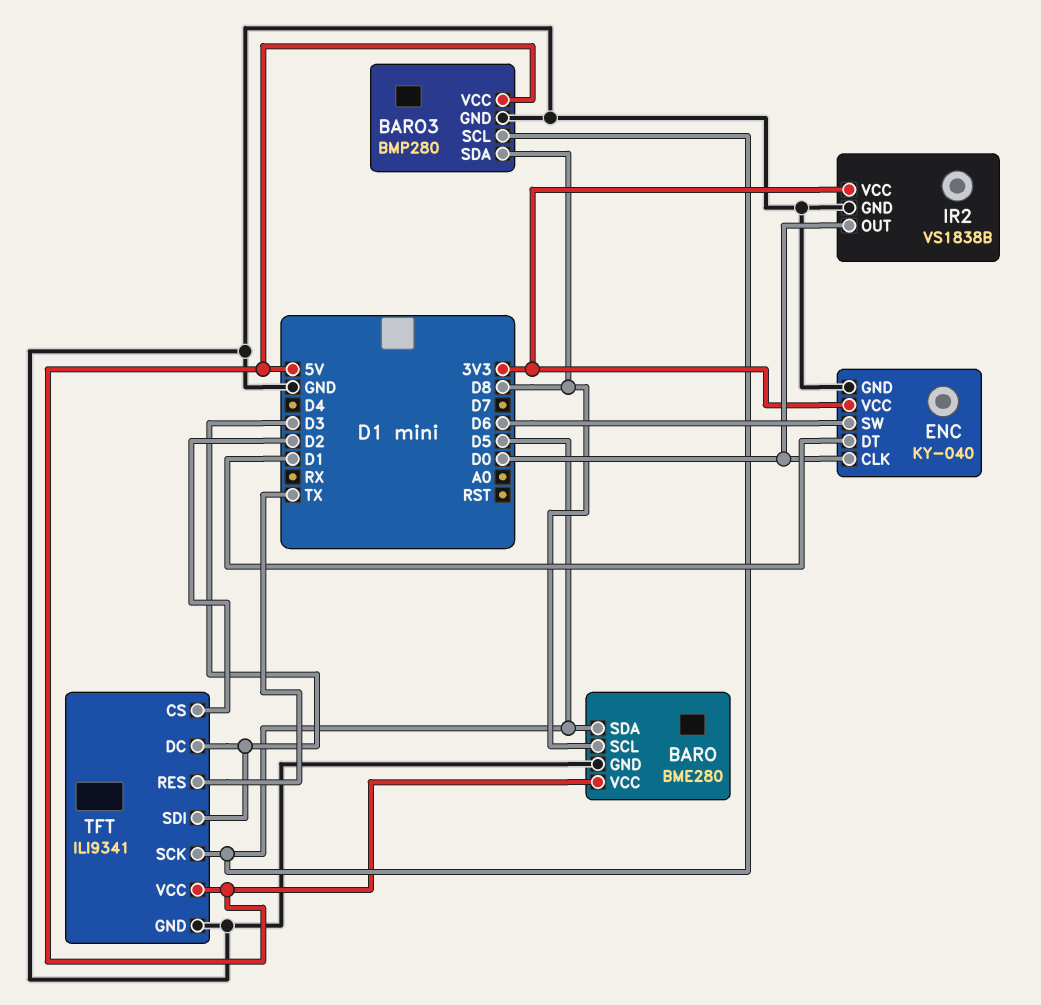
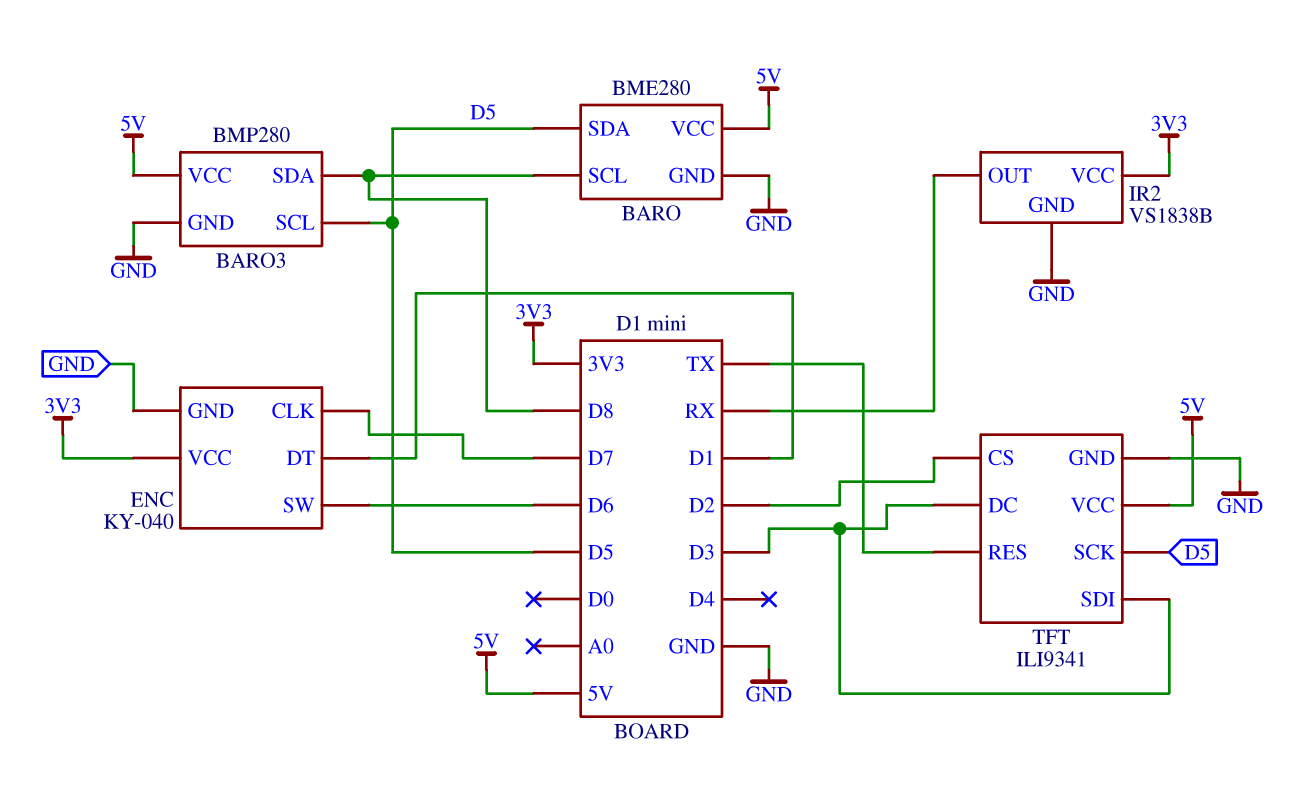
ENC pin CLK: D0 -> D7
IR2 pin OUT: D0 -> RX

